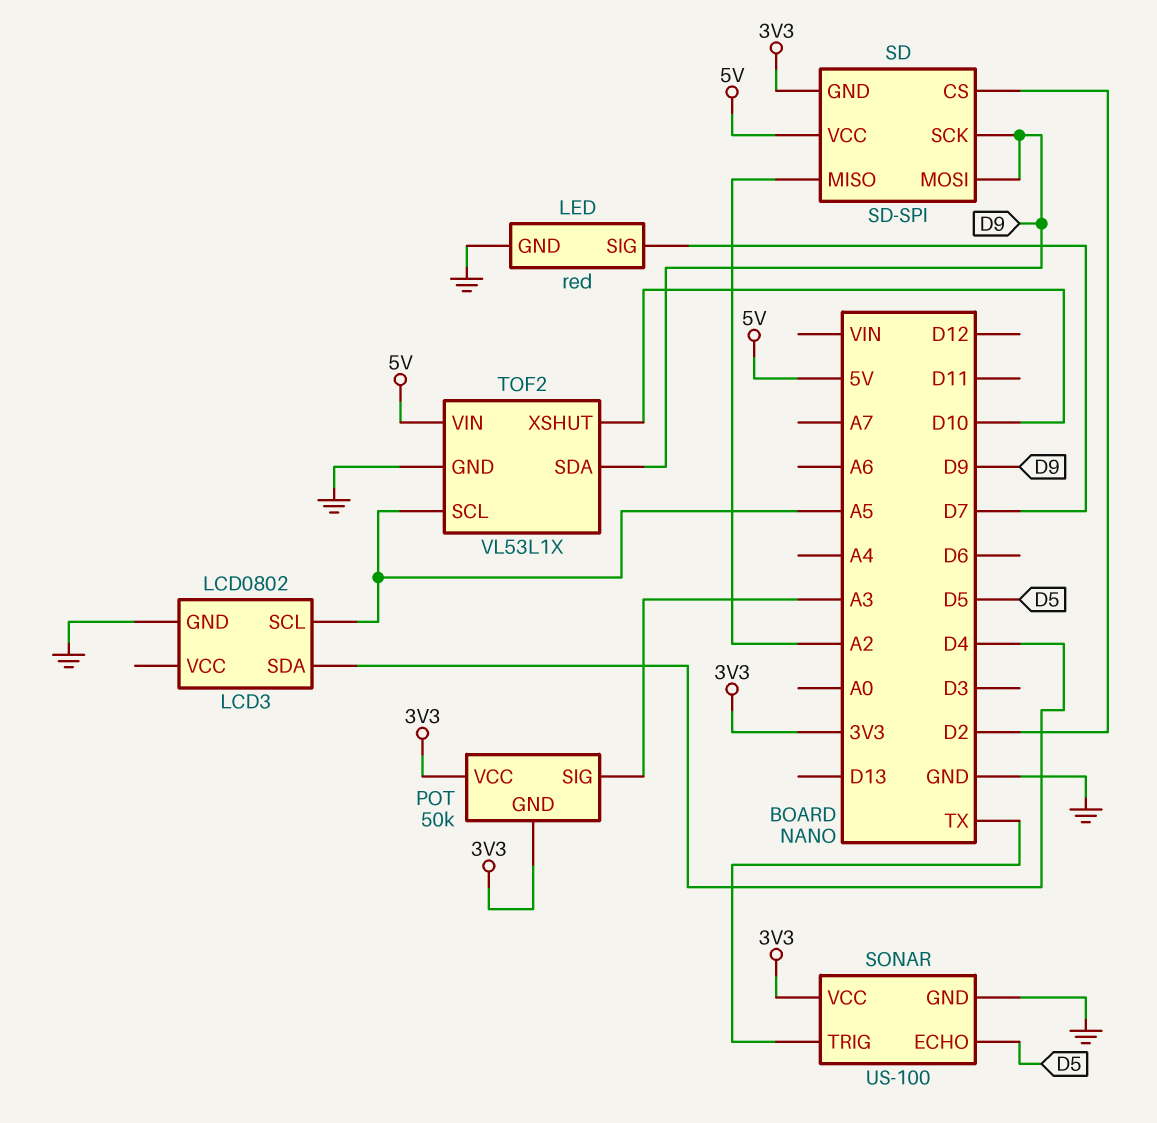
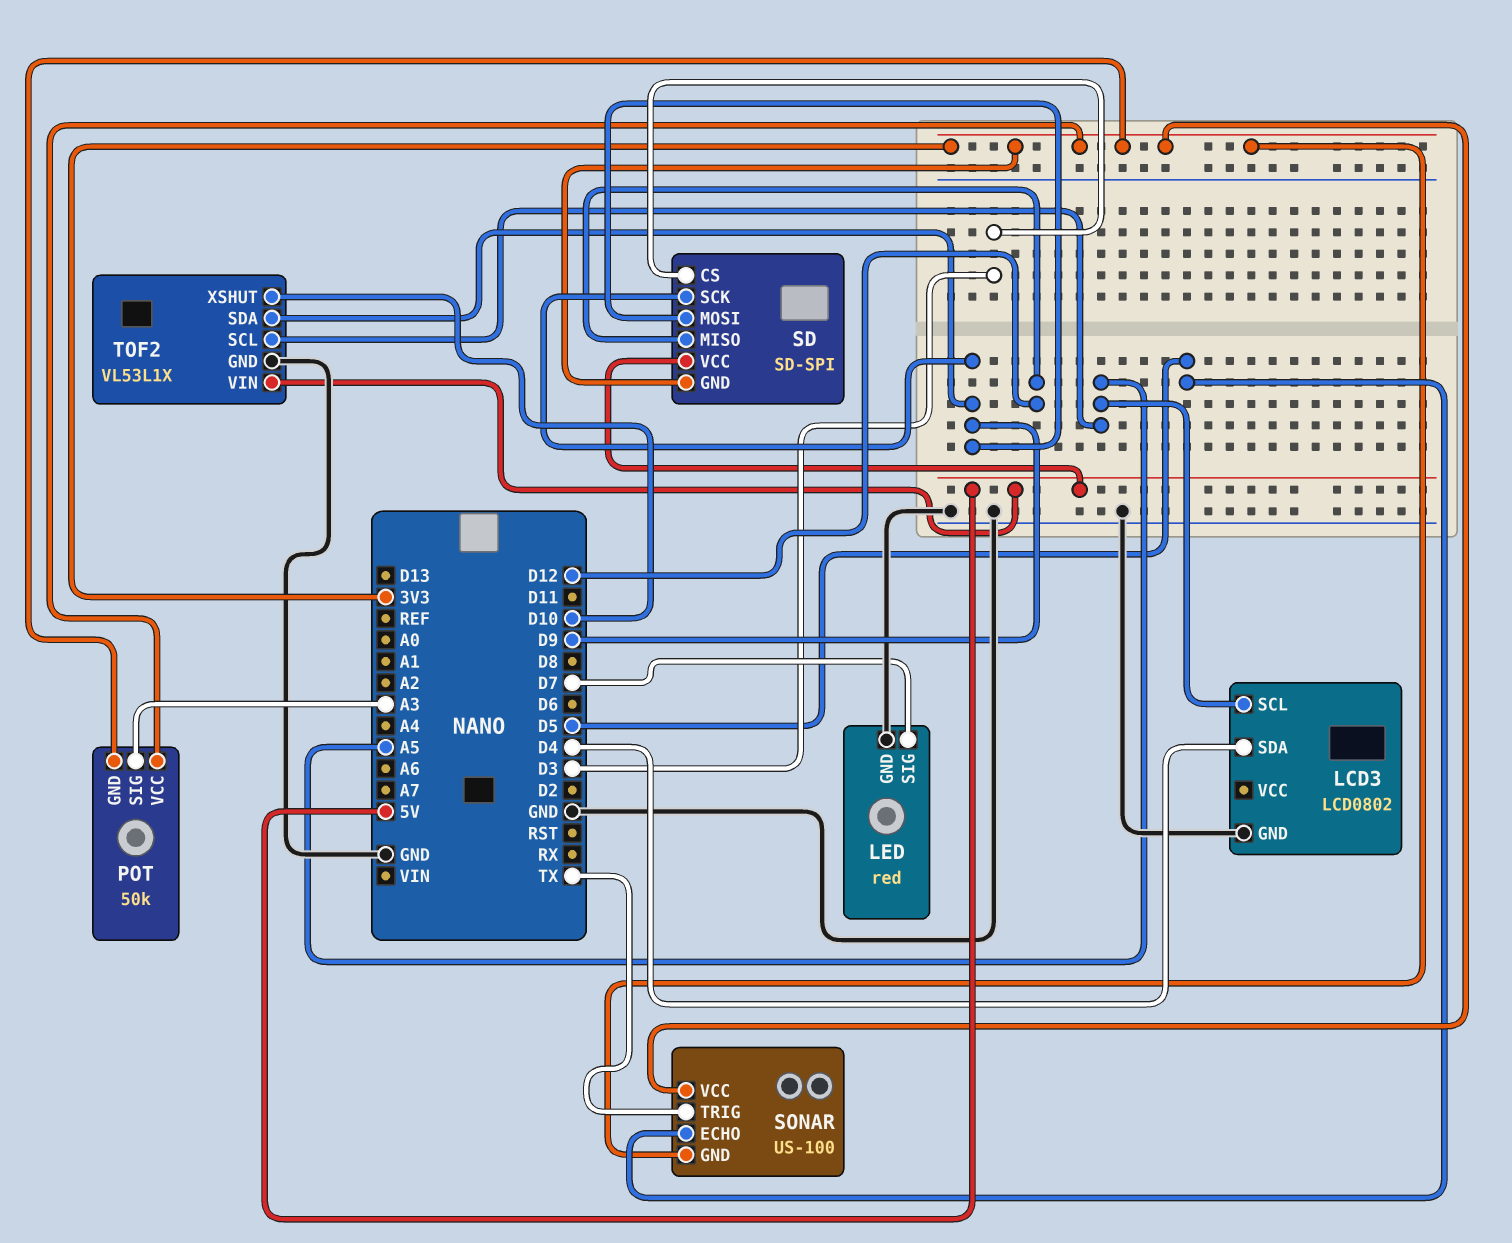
SD pin CS: D2 -> D3
SD pin MISO: A2 -> D12
SONAR pin GND: GND -> 3V3

